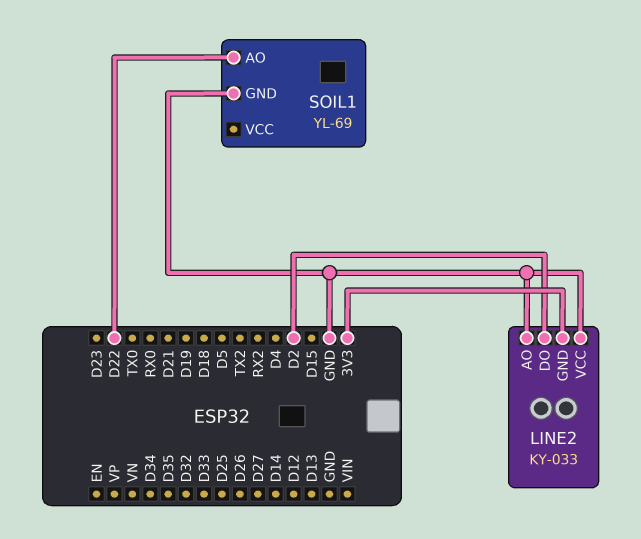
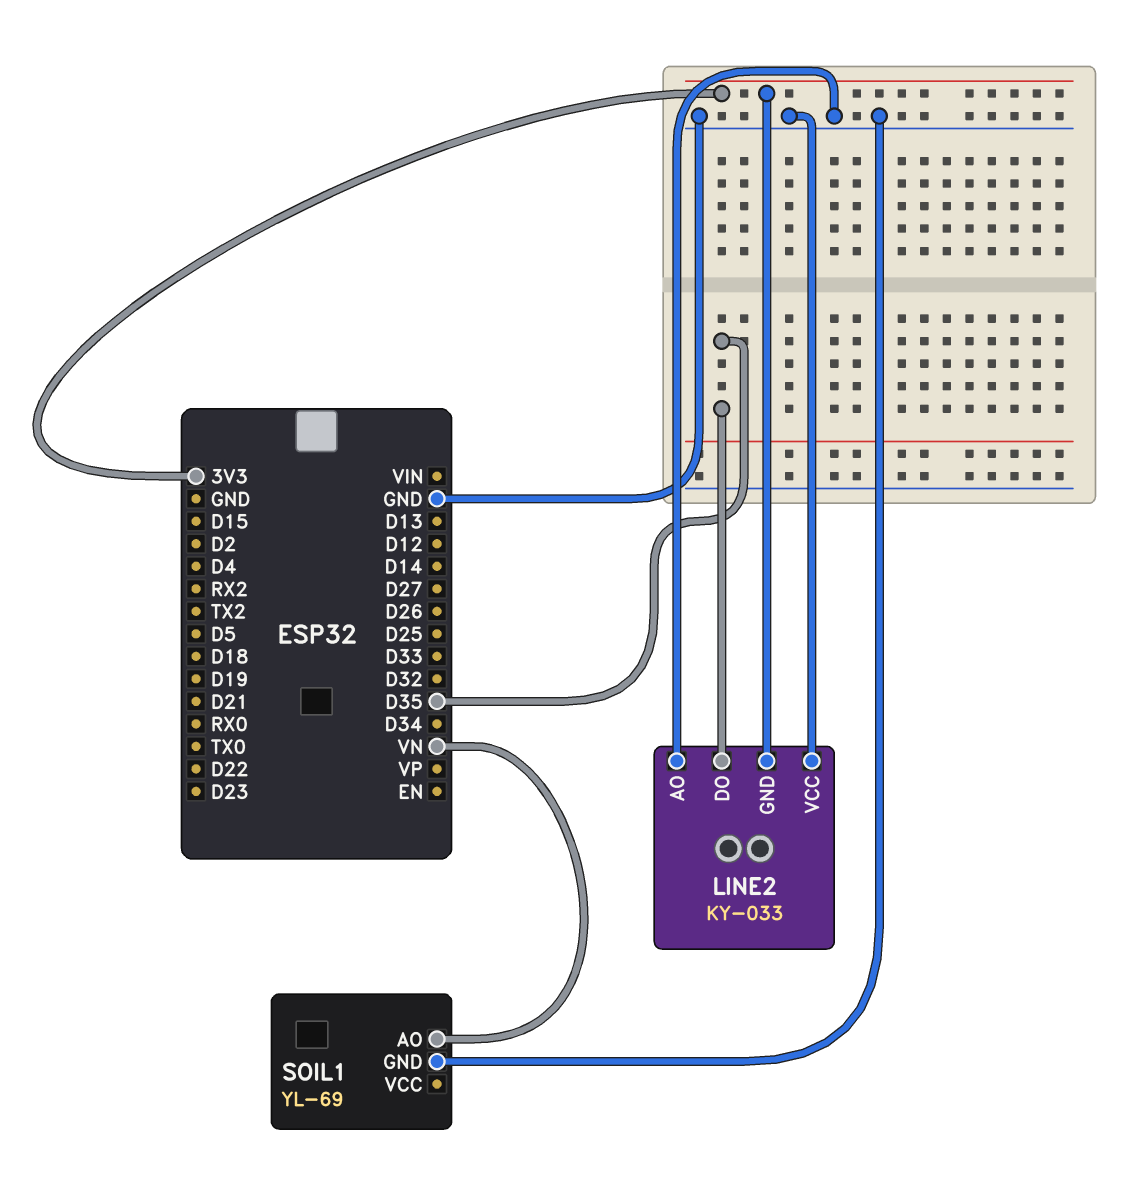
LINE2 pin DO: D2 -> D35
SOIL1 pin AO: D22 -> VN

